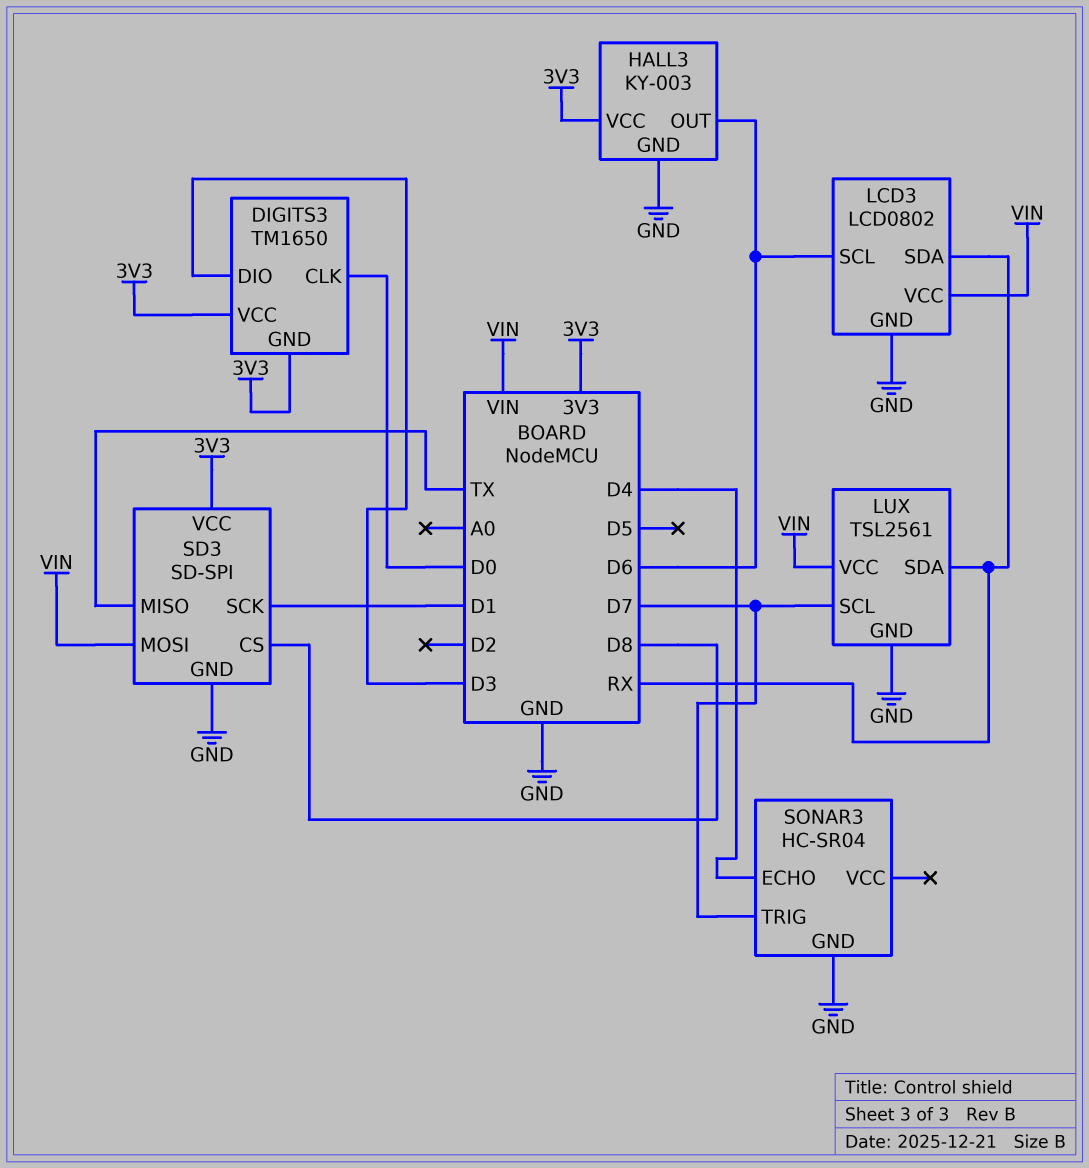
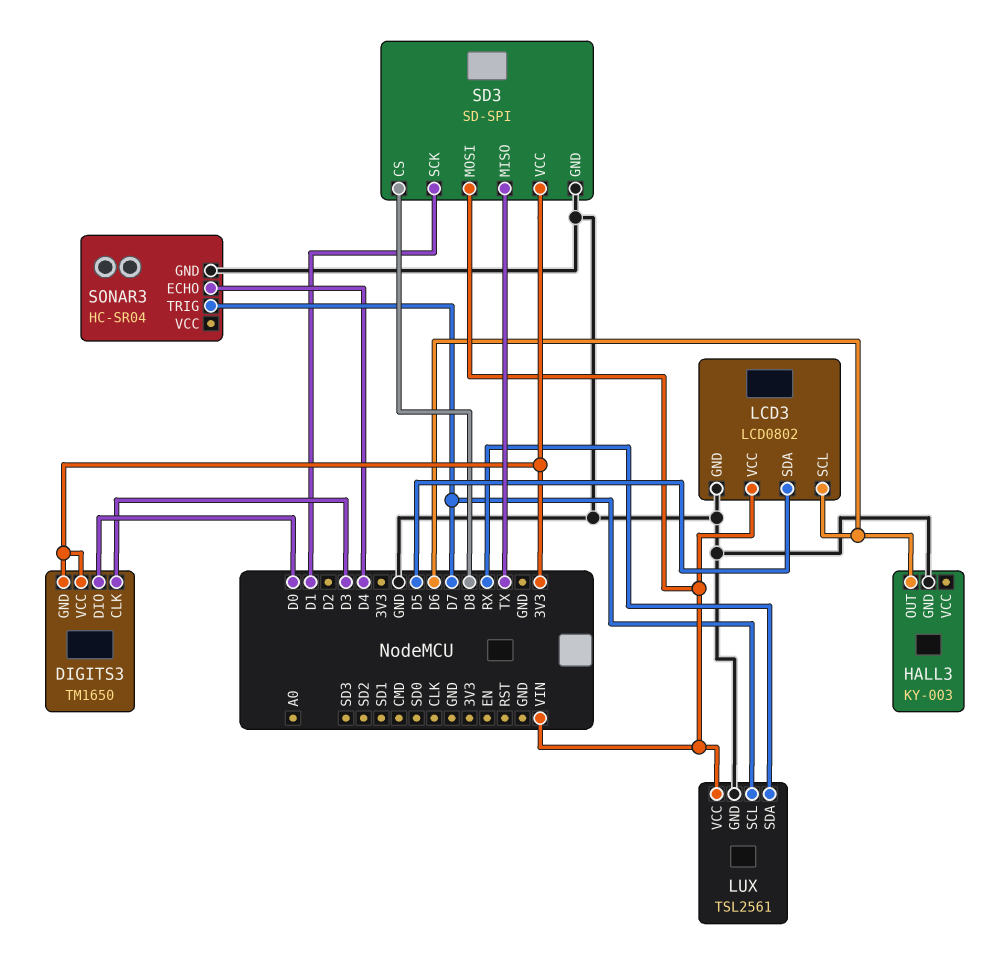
DIGITS3 pin CLK: D0 -> D3
DIGITS3 pin DIO: D3 -> D0
HALL3 pin VCC: 3V3 -> none
LCD3 pin SDA: RX -> D5

